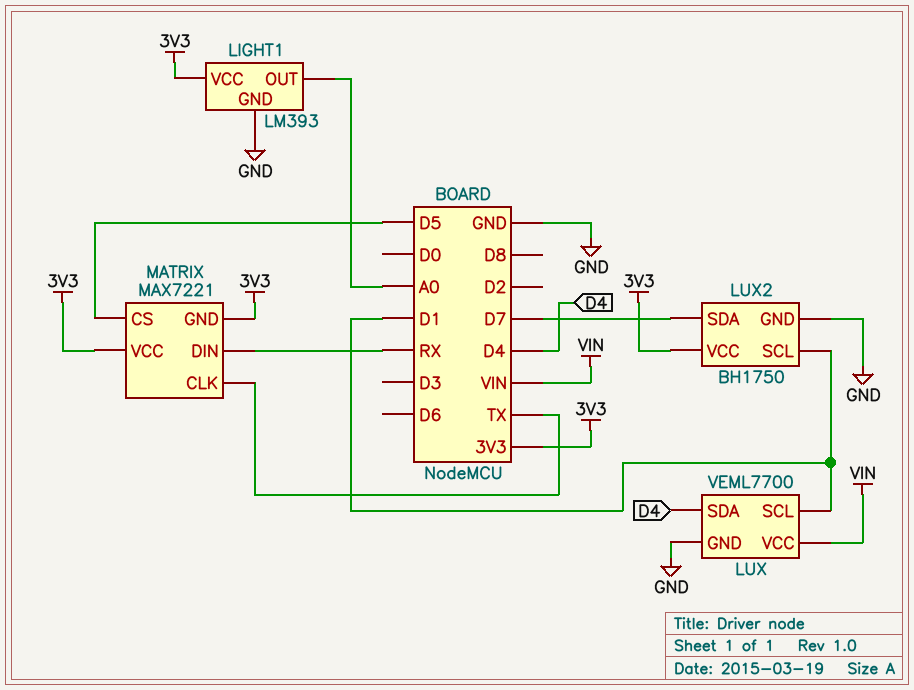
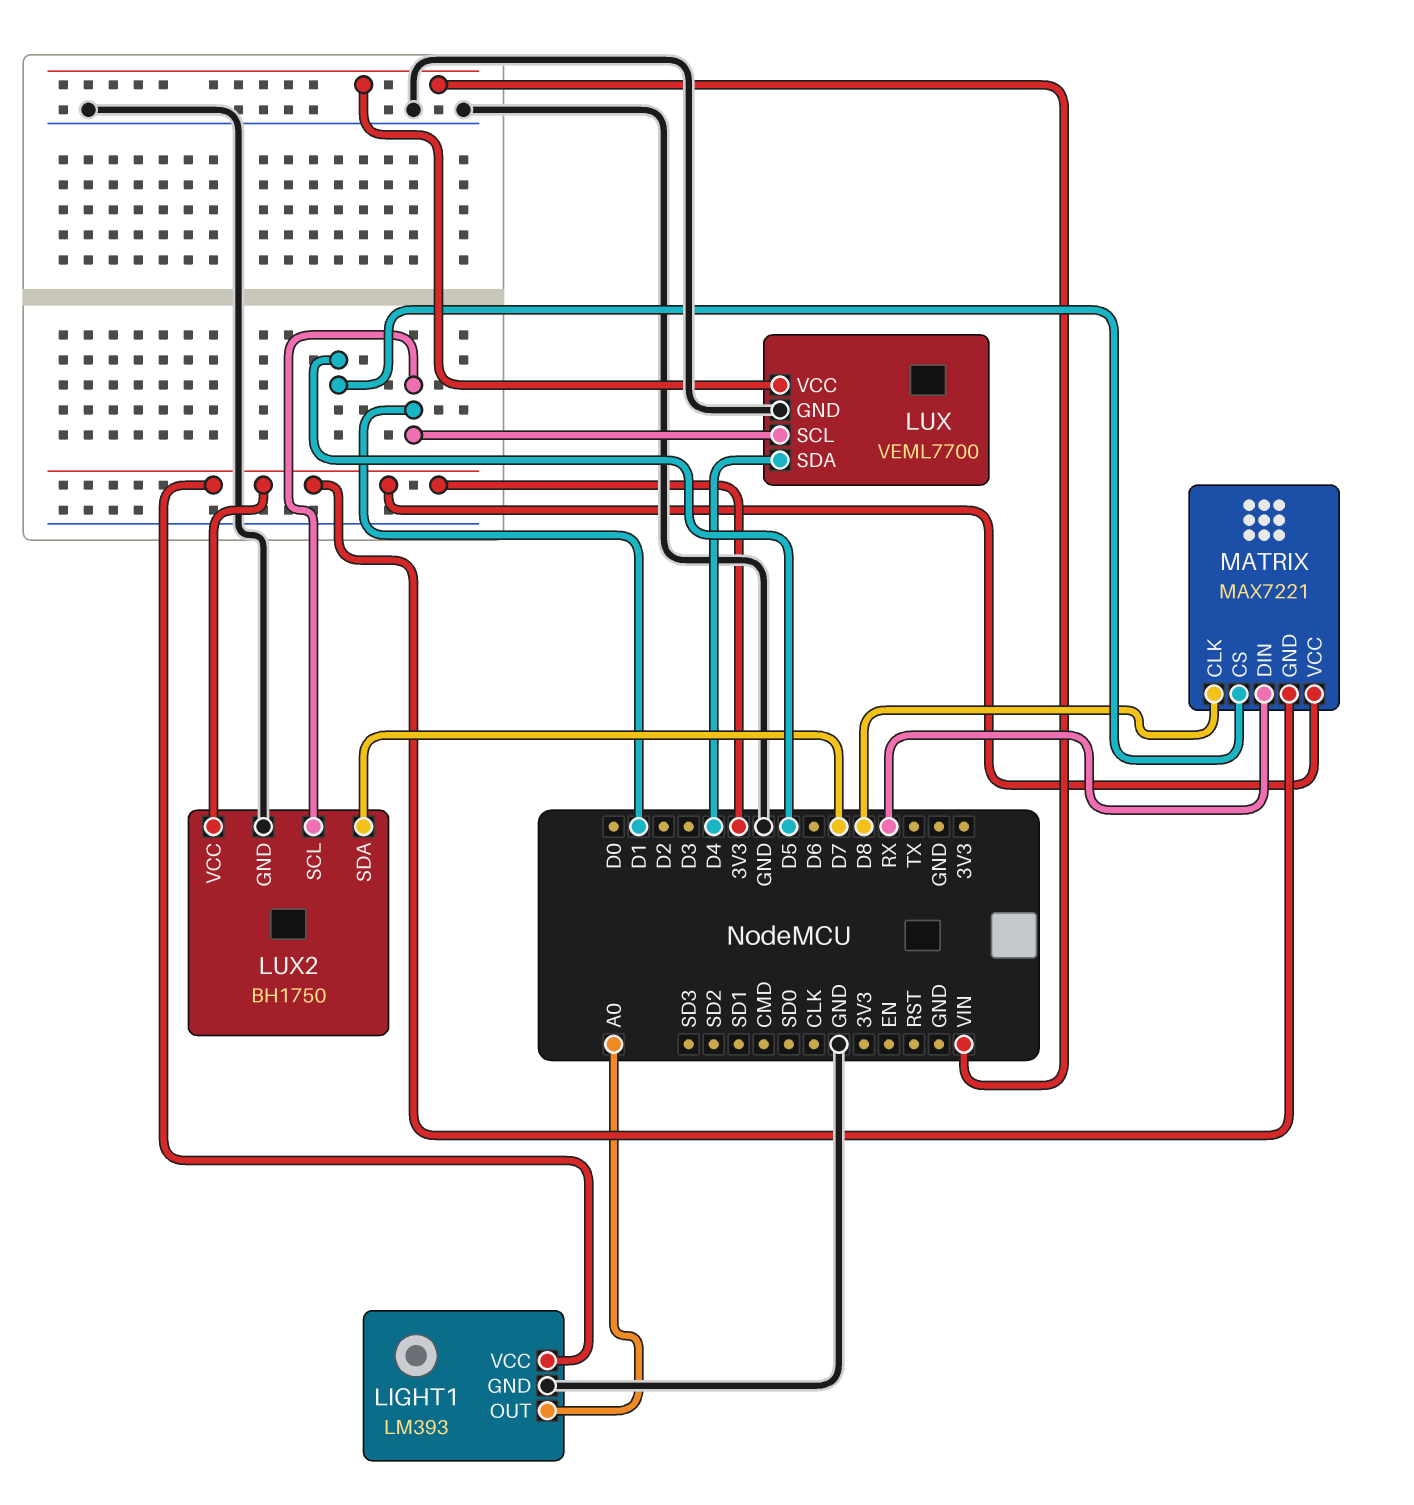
MATRIX pin CLK: TX -> D8

